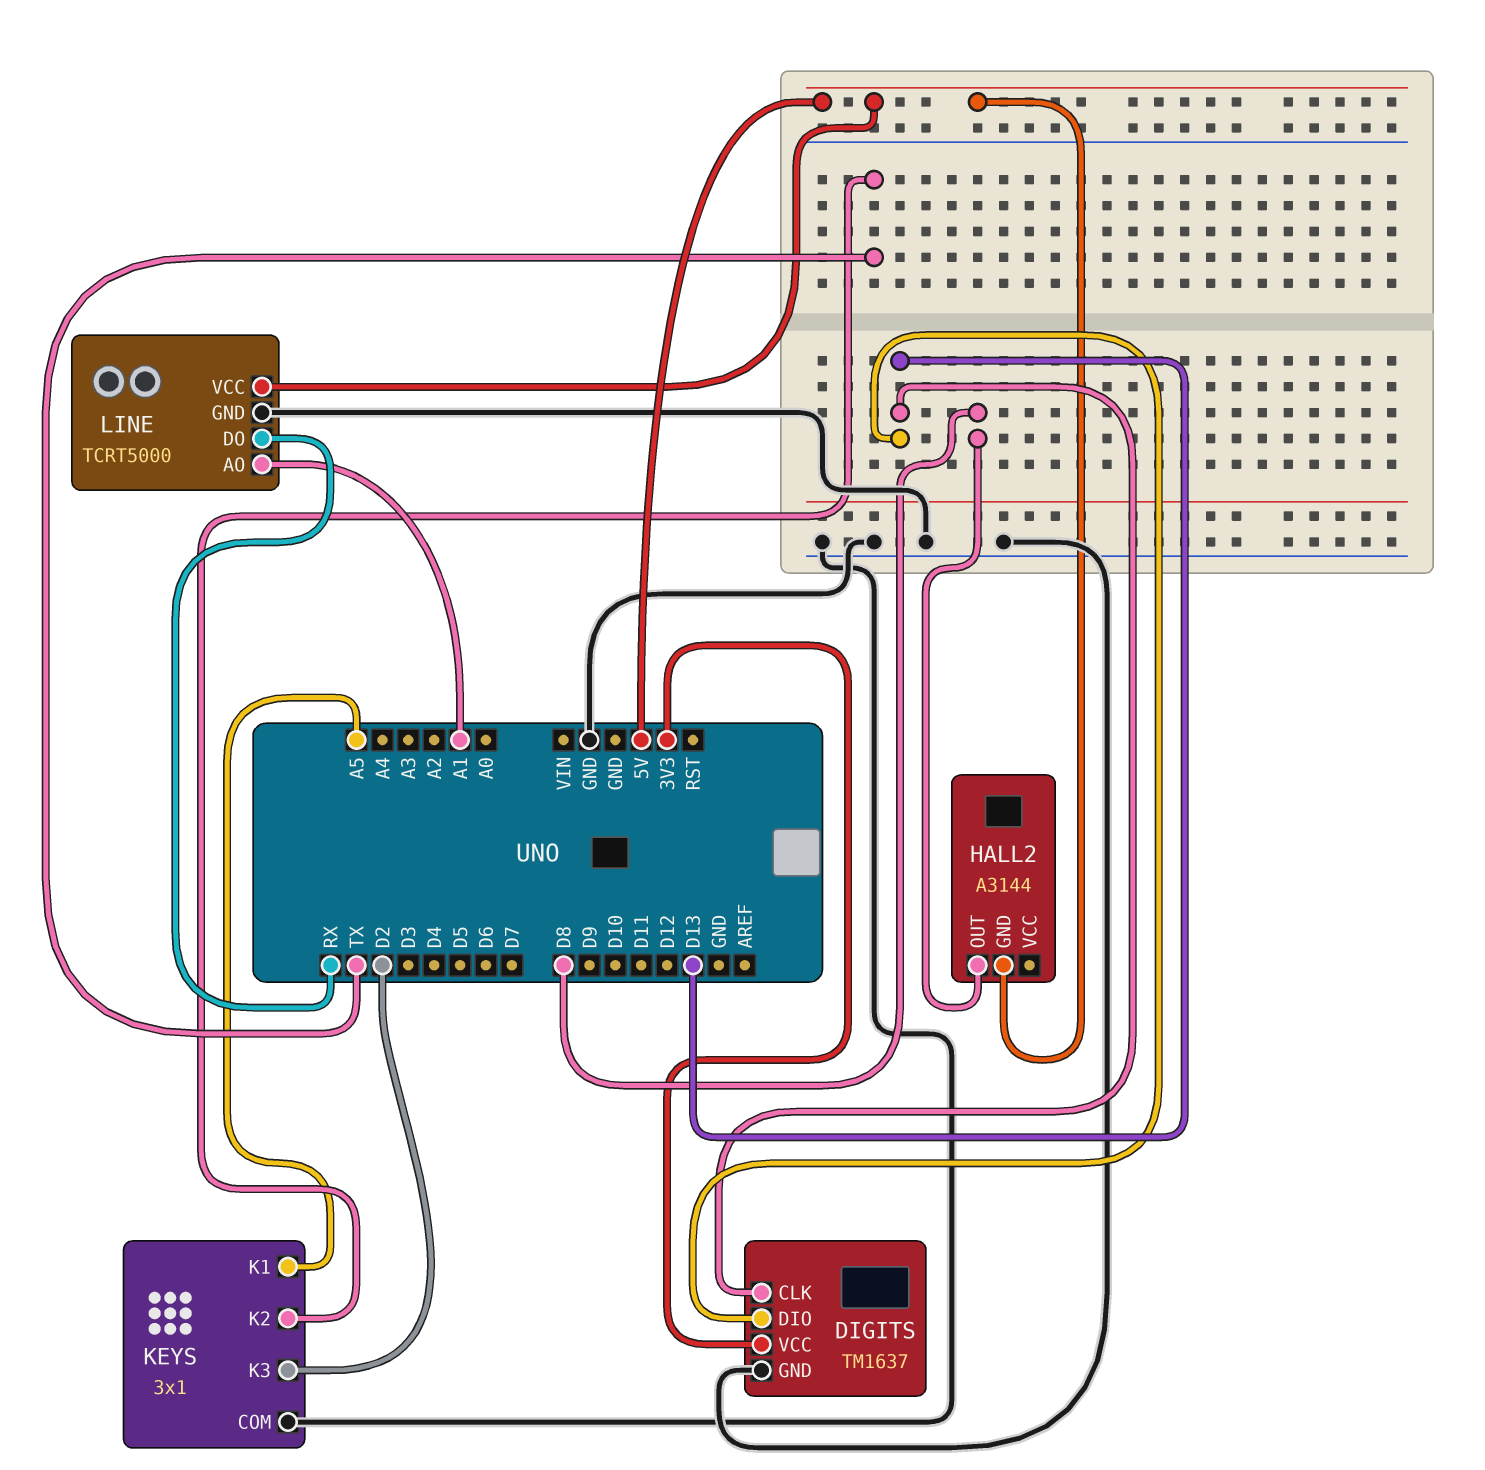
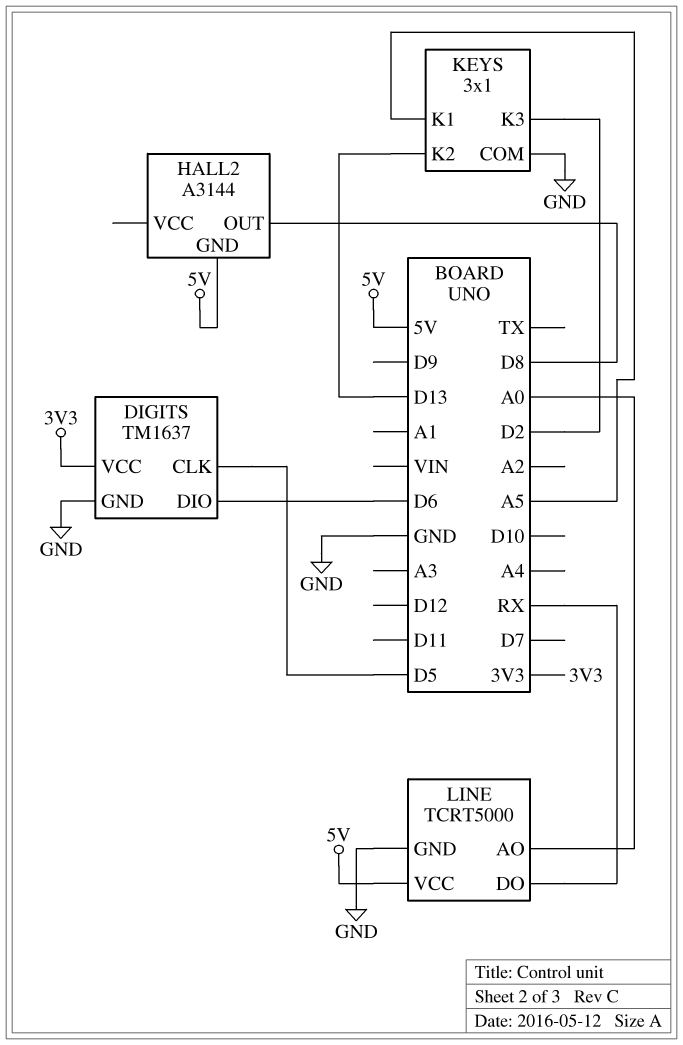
DIGITS pin CLK: D13 -> D5
DIGITS pin DIO: D13 -> D6
KEYS pin K2: TX -> D13
LINE pin AO: A1 -> A0

